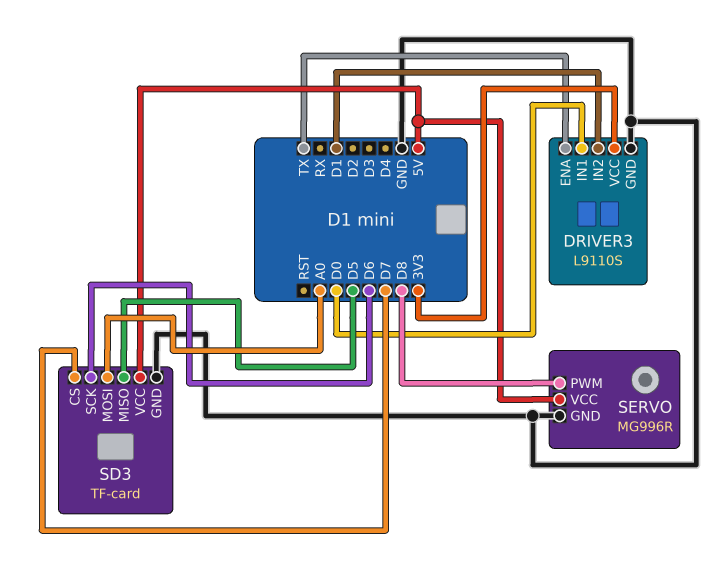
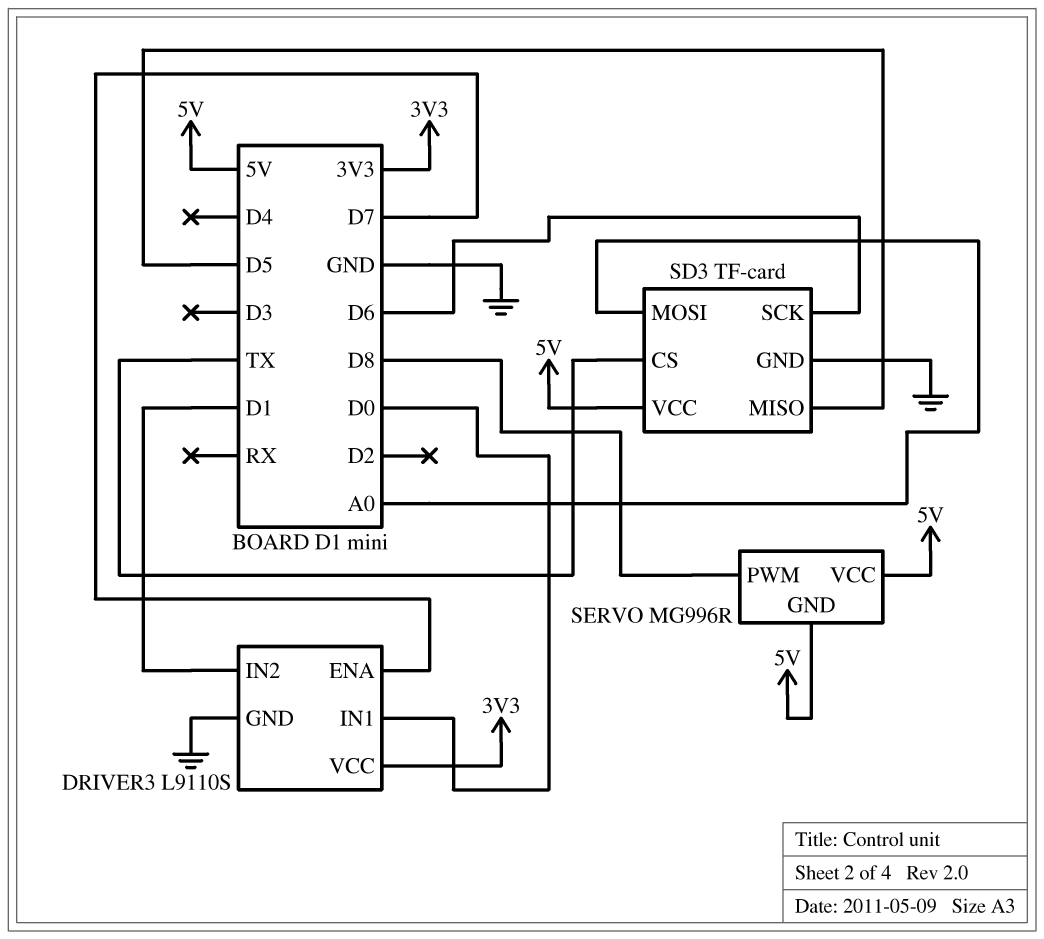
DRIVER3 pin ENA: TX -> D7
SD3 pin CS: D7 -> TX
SERVO pin GND: GND -> 5V

